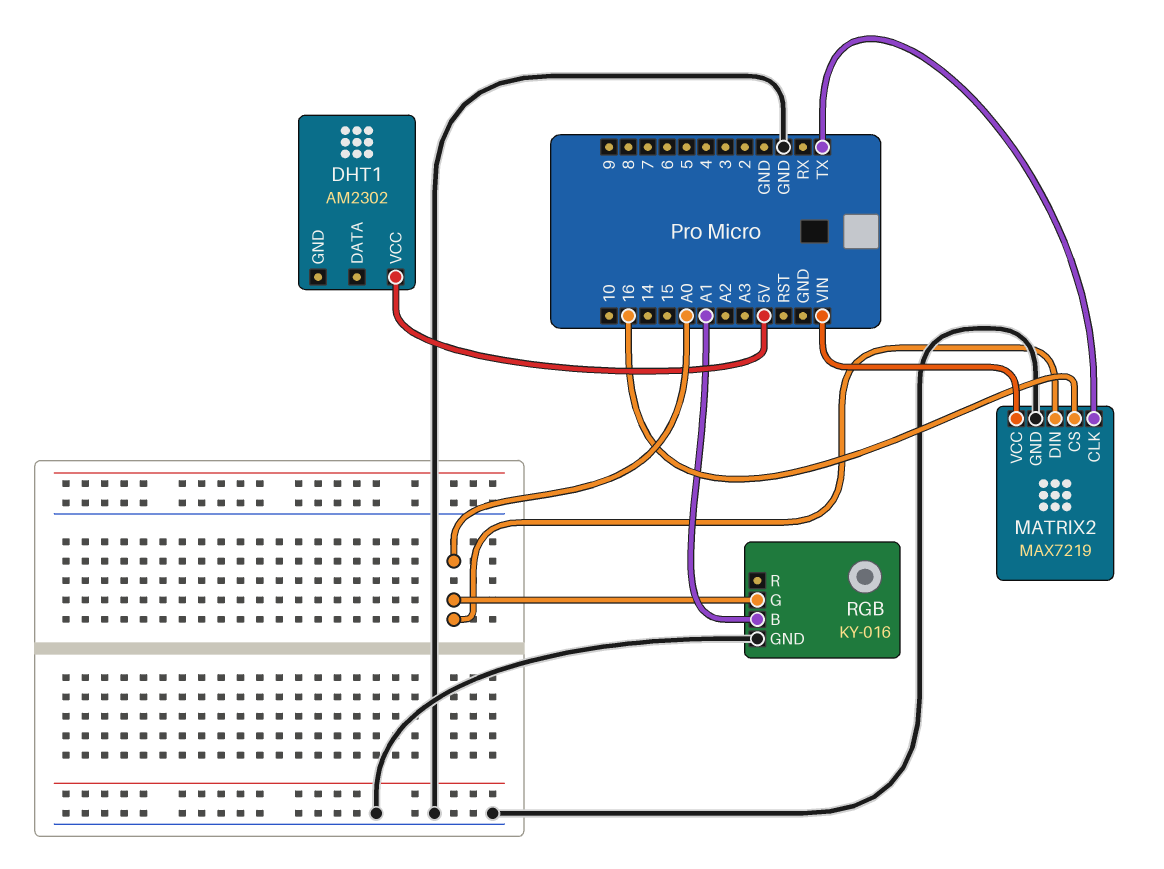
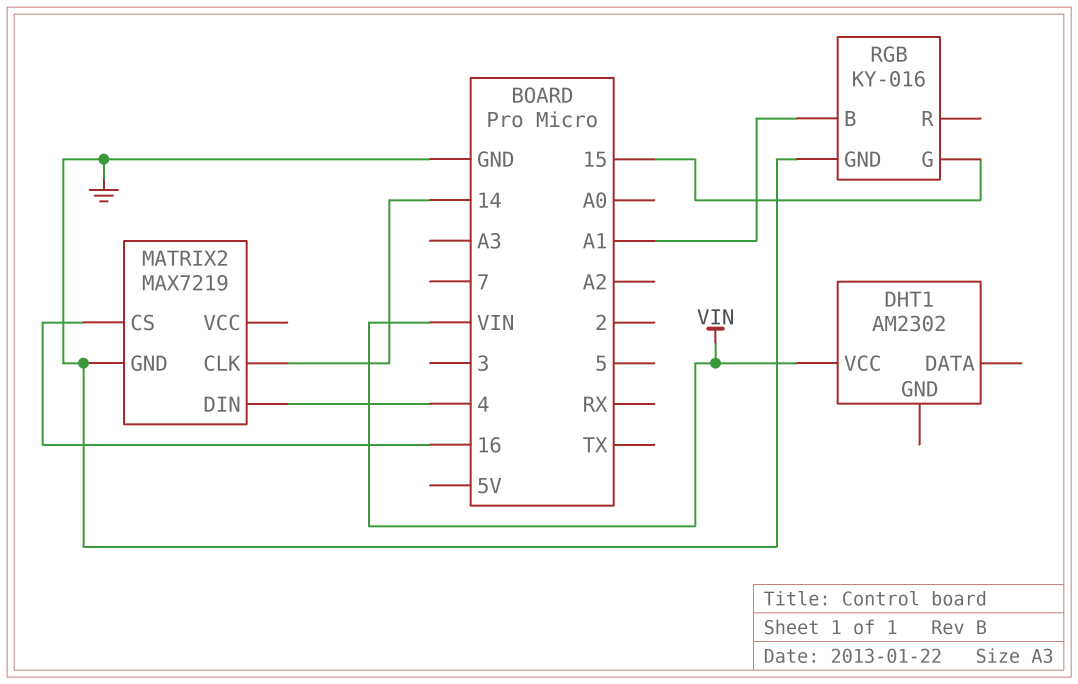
DHT1 pin VCC: 5V -> VIN
MATRIX2 pin CLK: TX -> 14
MATRIX2 pin DIN: A0 -> 4
MATRIX2 pin VCC: VIN -> none
RGB pin G: A0 -> 15

